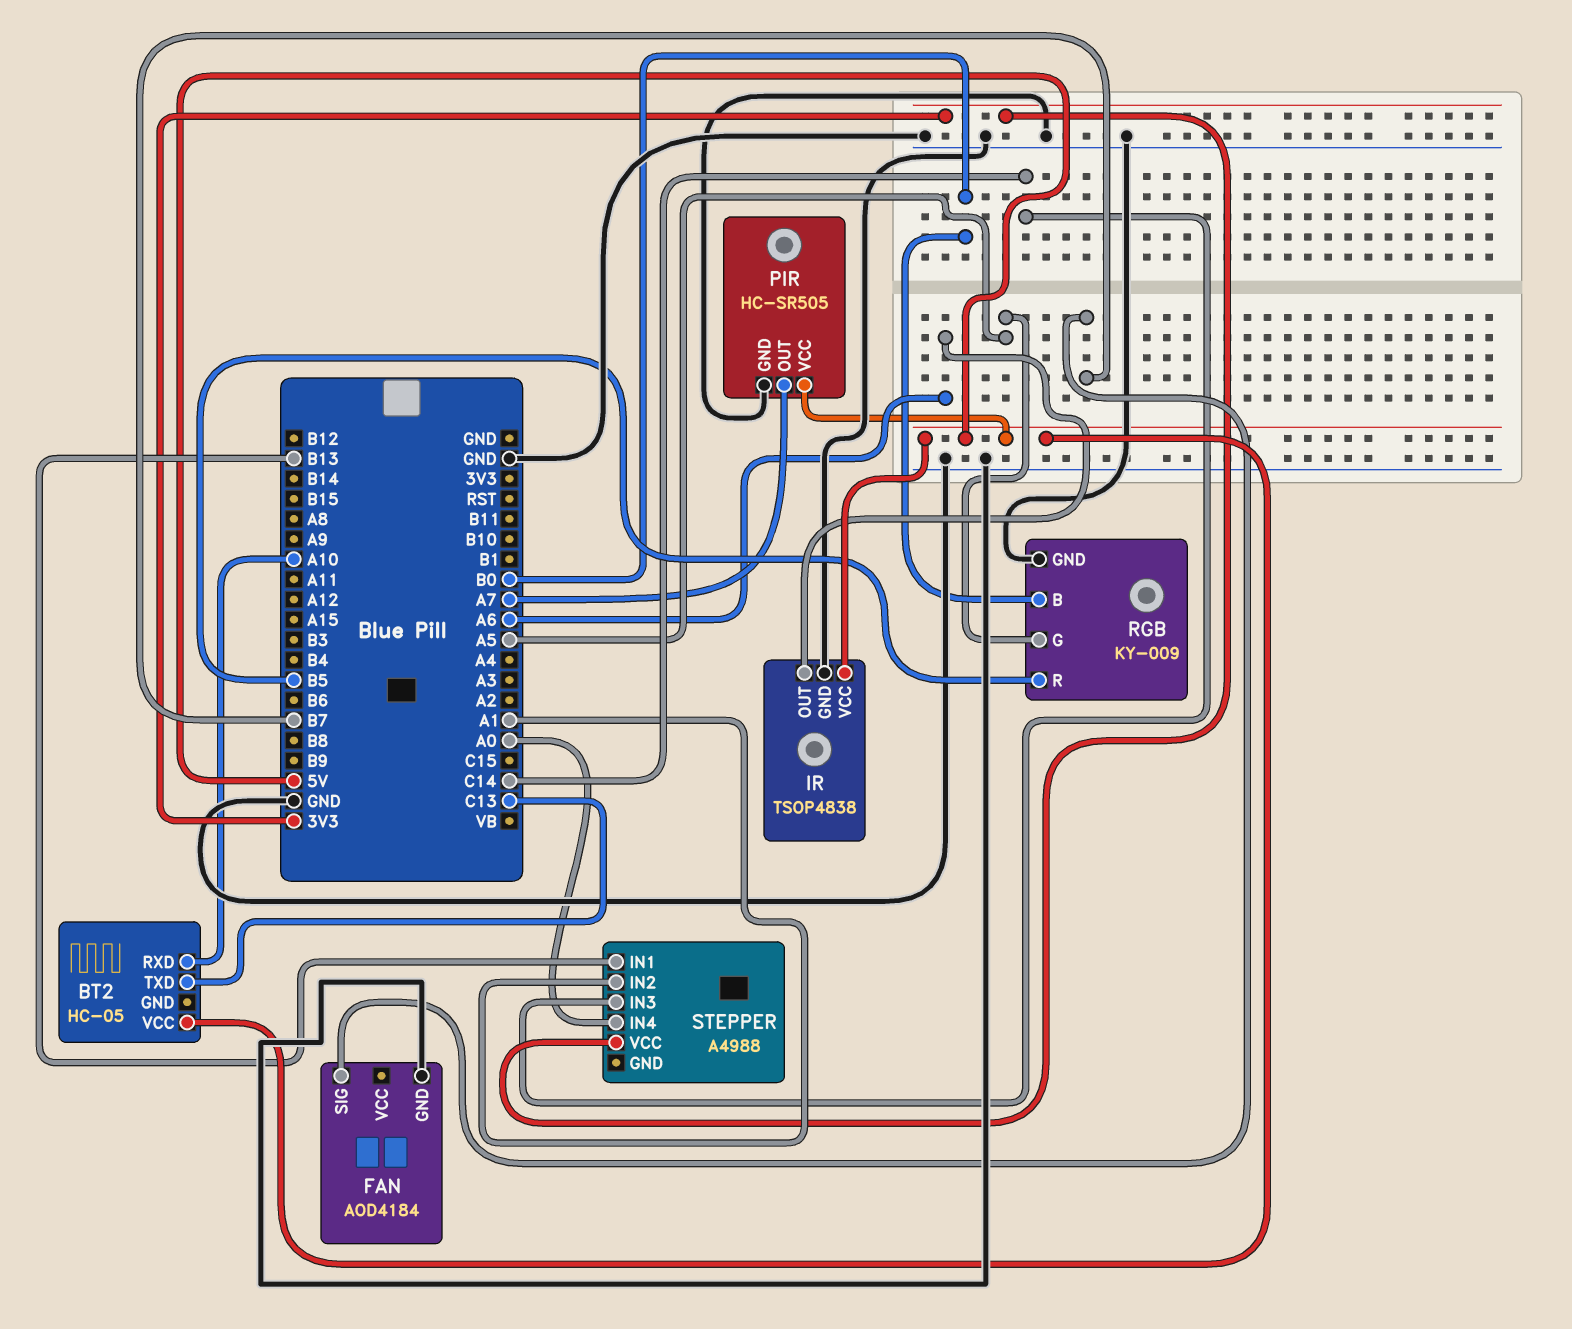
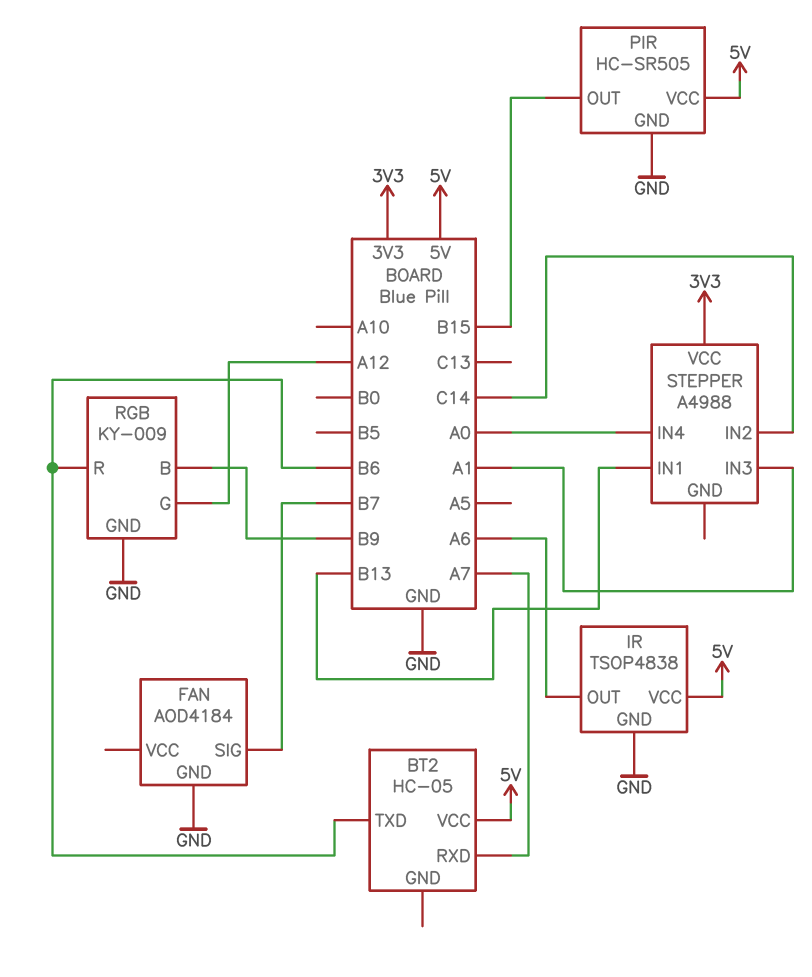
BT2 pin RXD: A10 -> A7
BT2 pin TXD: C13 -> B6
PIR pin OUT: A7 -> B15
RGB pin B: B0 -> B9
RGB pin G: A5 -> A12
RGB pin R: B5 -> B6
STEPPER pin IN2: A1 -> C14
STEPPER pin IN3: C14 -> A1

